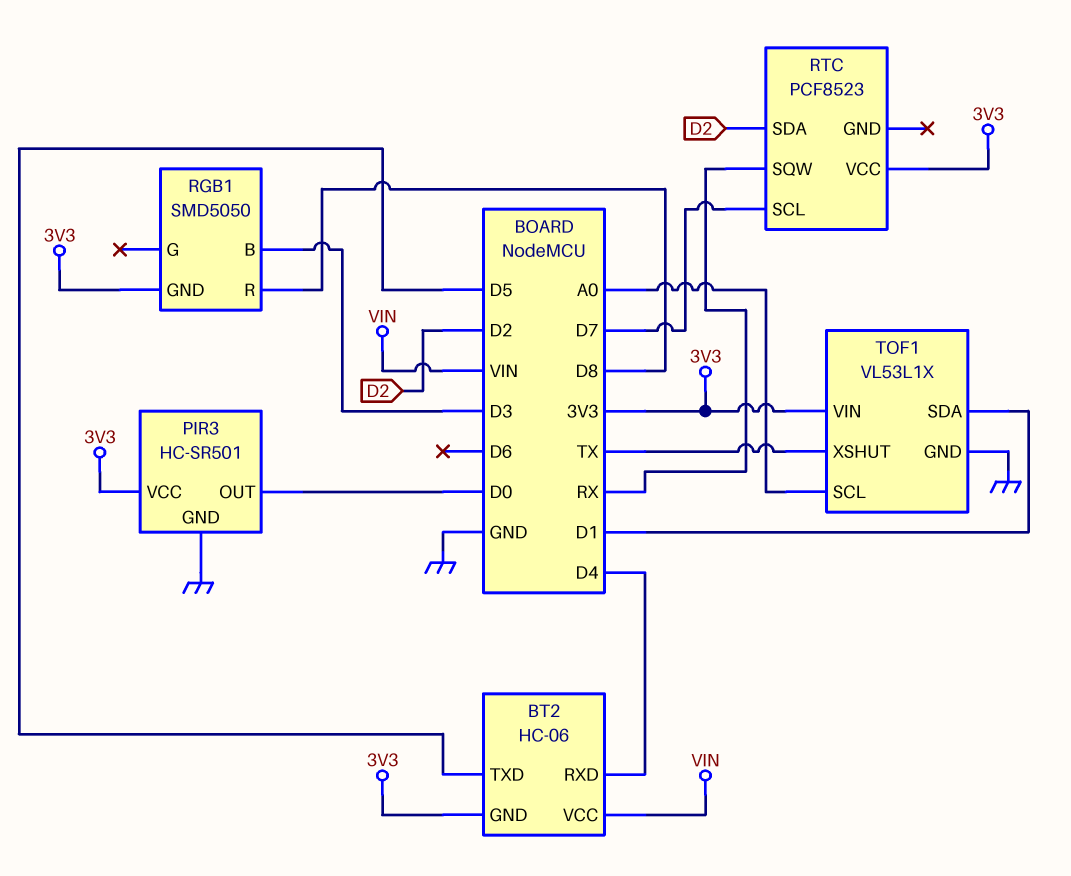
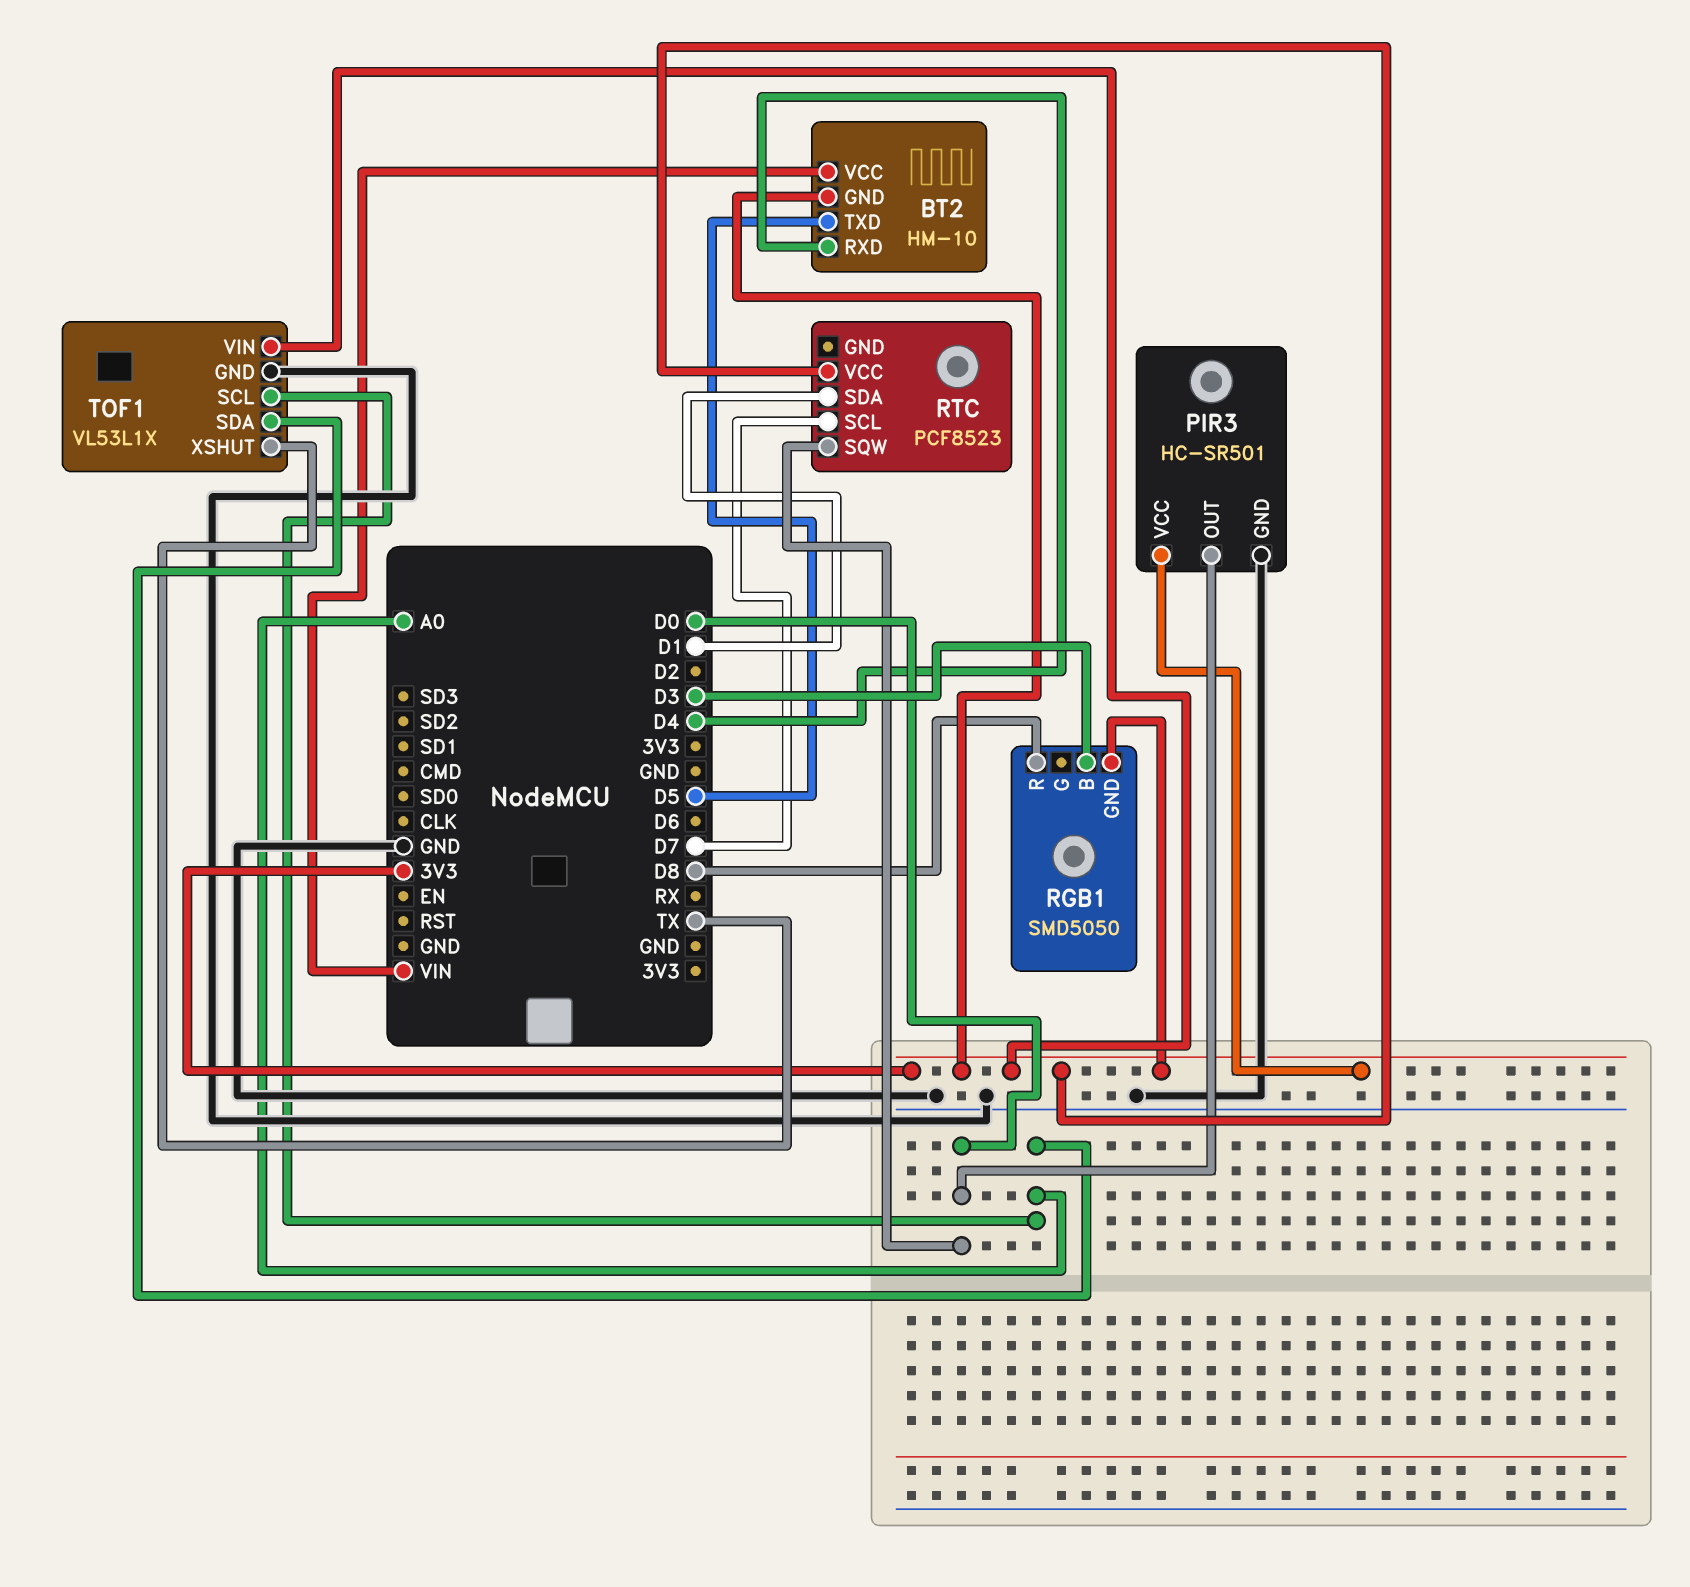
BT2: HC-06 -> HM-10
RTC pin SDA: D2 -> D1
RTC pin SQW: RX -> D0
TOF1 pin SDA: D1 -> A0

